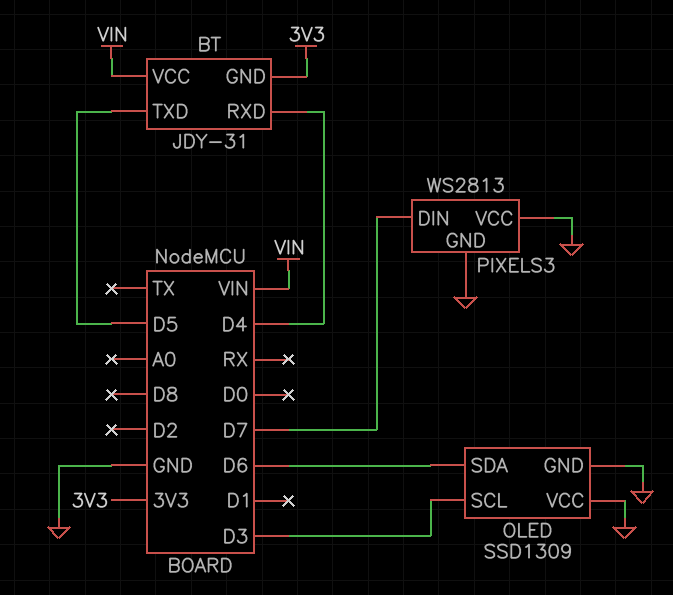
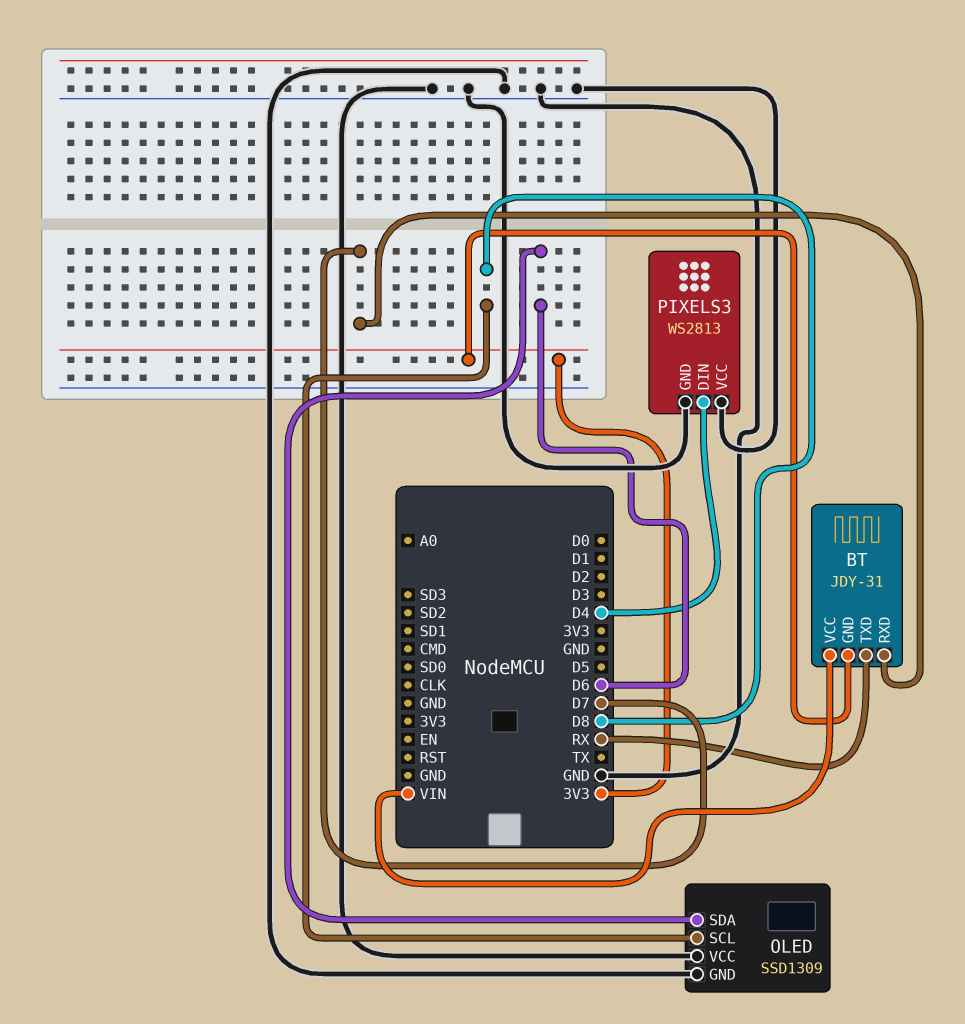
BT pin RXD: D4 -> D7
BT pin TXD: D5 -> RX
OLED pin SCL: D3 -> D8
PIXELS3 pin DIN: D7 -> D4

